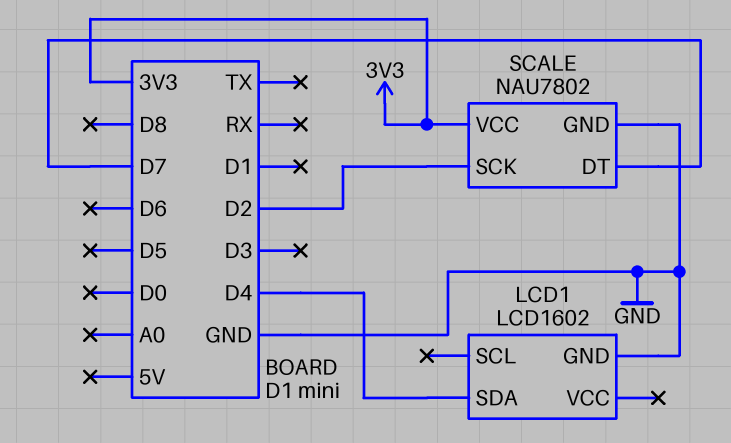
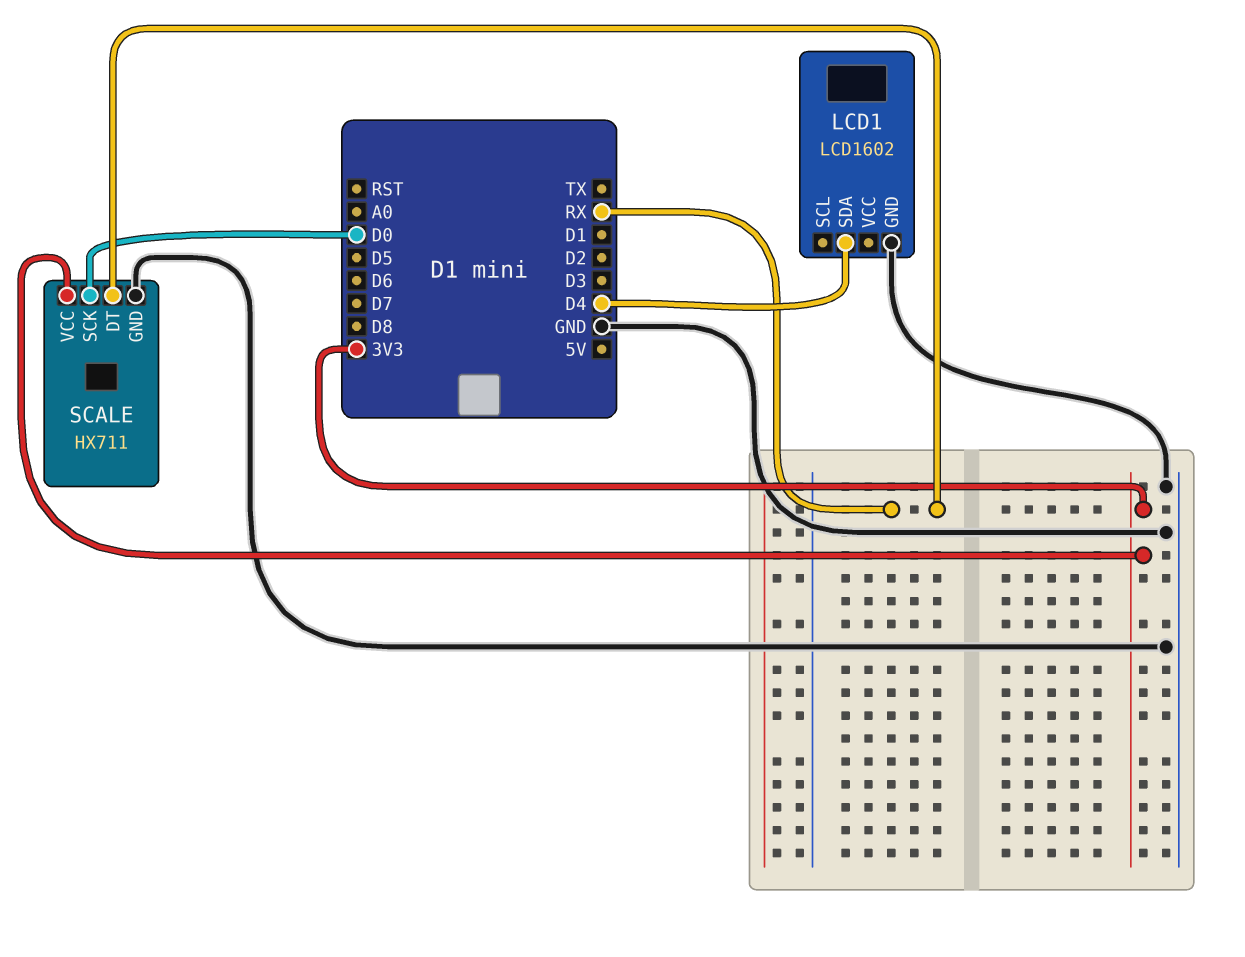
SCALE: NAU7802 -> HX711
SCALE pin DT: D7 -> RX
SCALE pin SCK: D2 -> D0

